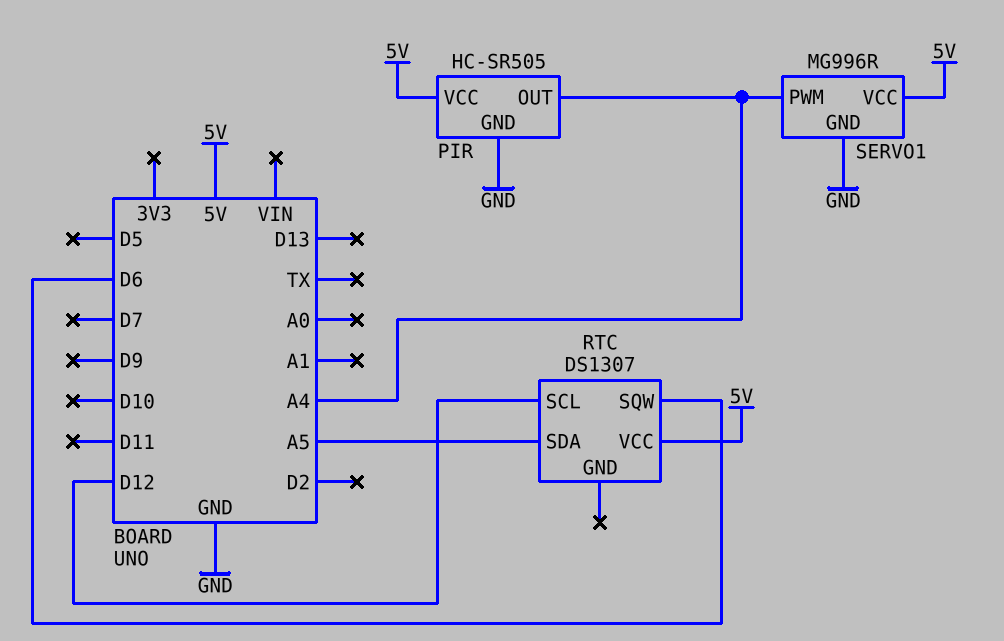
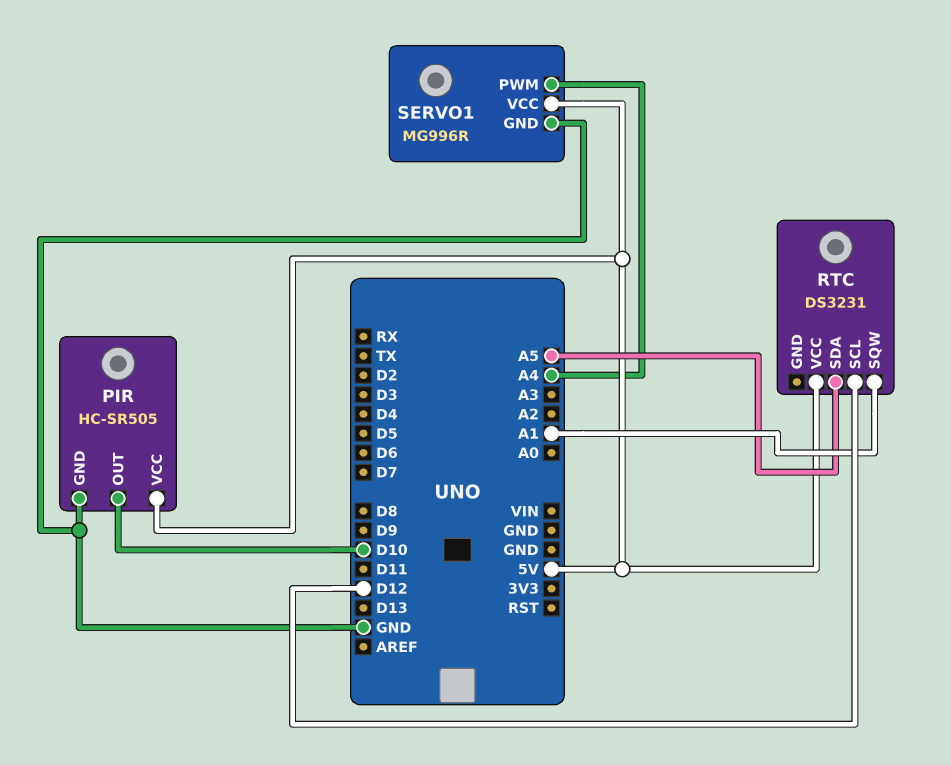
PIR pin OUT: A4 -> D10
RTC: DS1307 -> DS3231
RTC pin SQW: D6 -> A1

